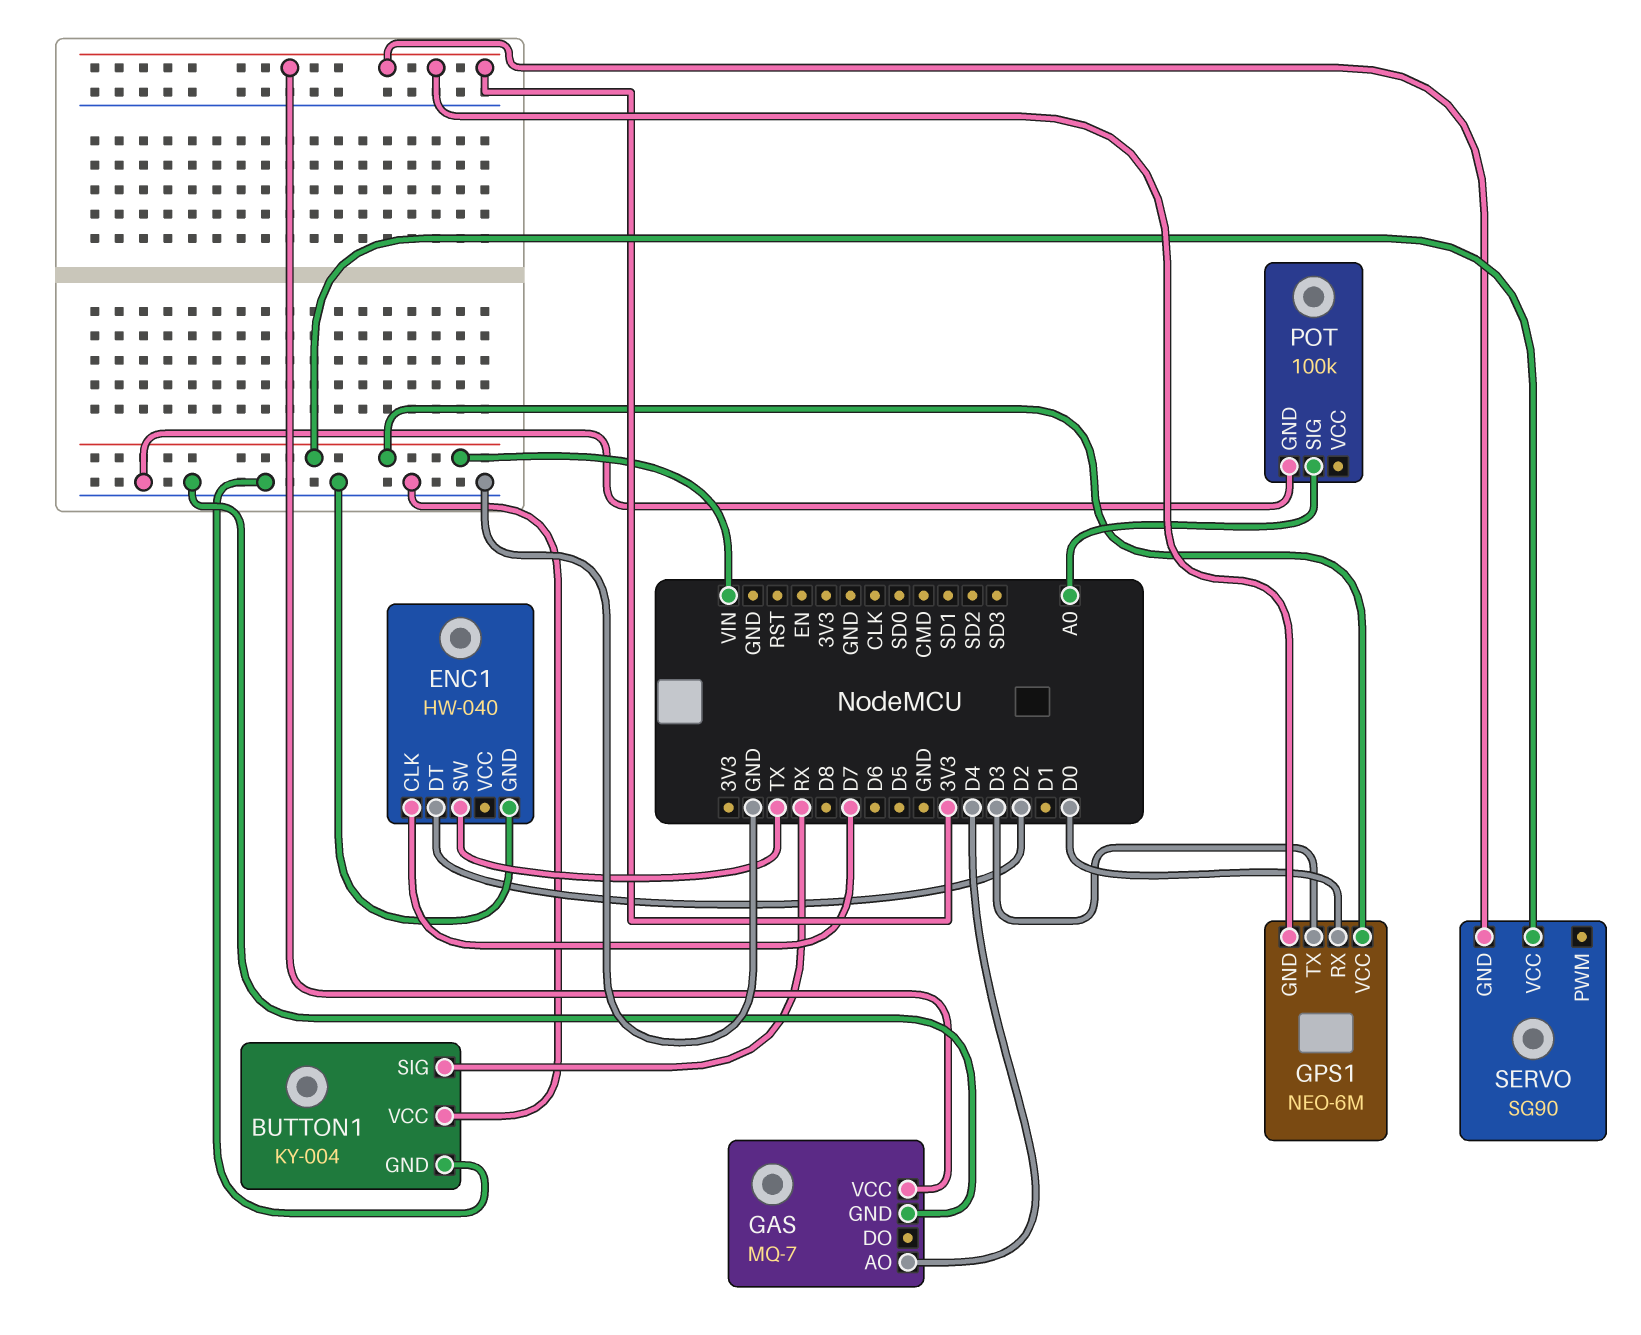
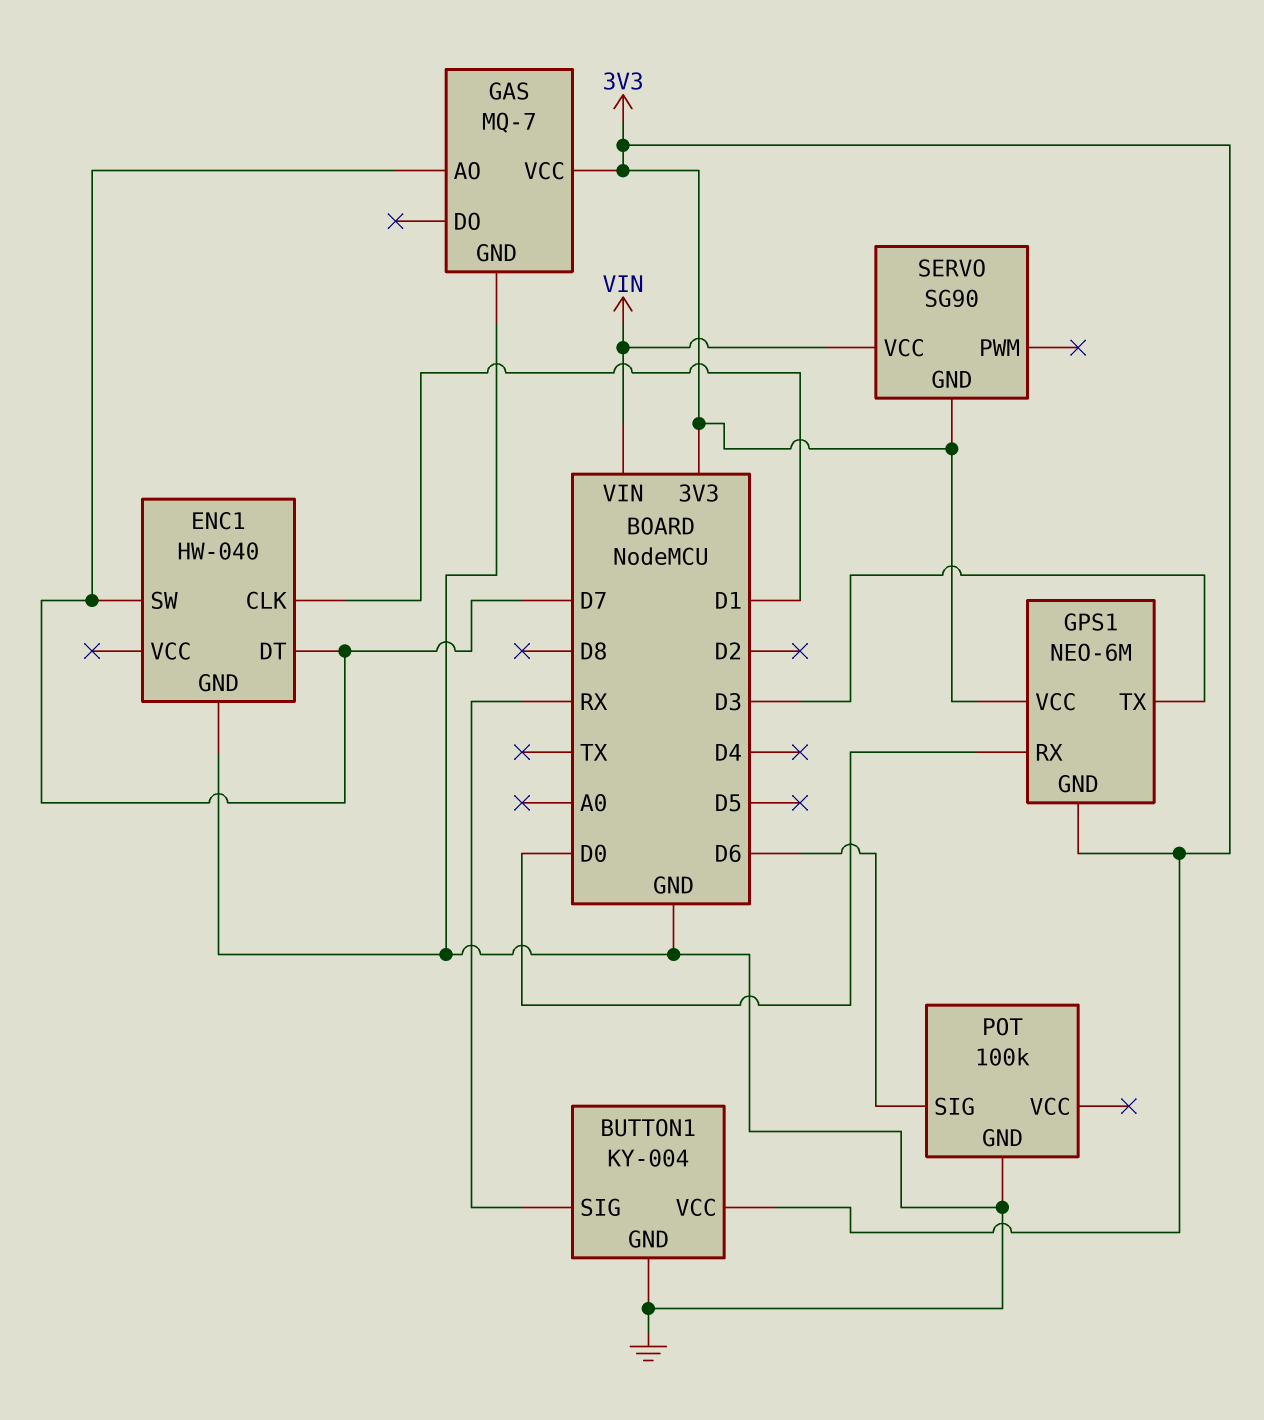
BUTTON1 pin VCC: GND -> 3V3
ENC1 pin CLK: D7 -> D1
ENC1 pin DT: D2 -> D7
ENC1 pin SW: TX -> D7
GAS pin AO: D4 -> D7
GPS1 pin VCC: VIN -> 3V3
POT pin SIG: A0 -> D6

